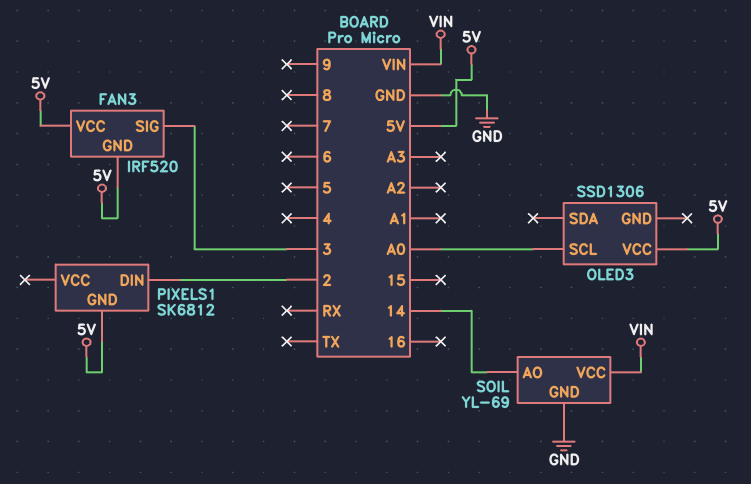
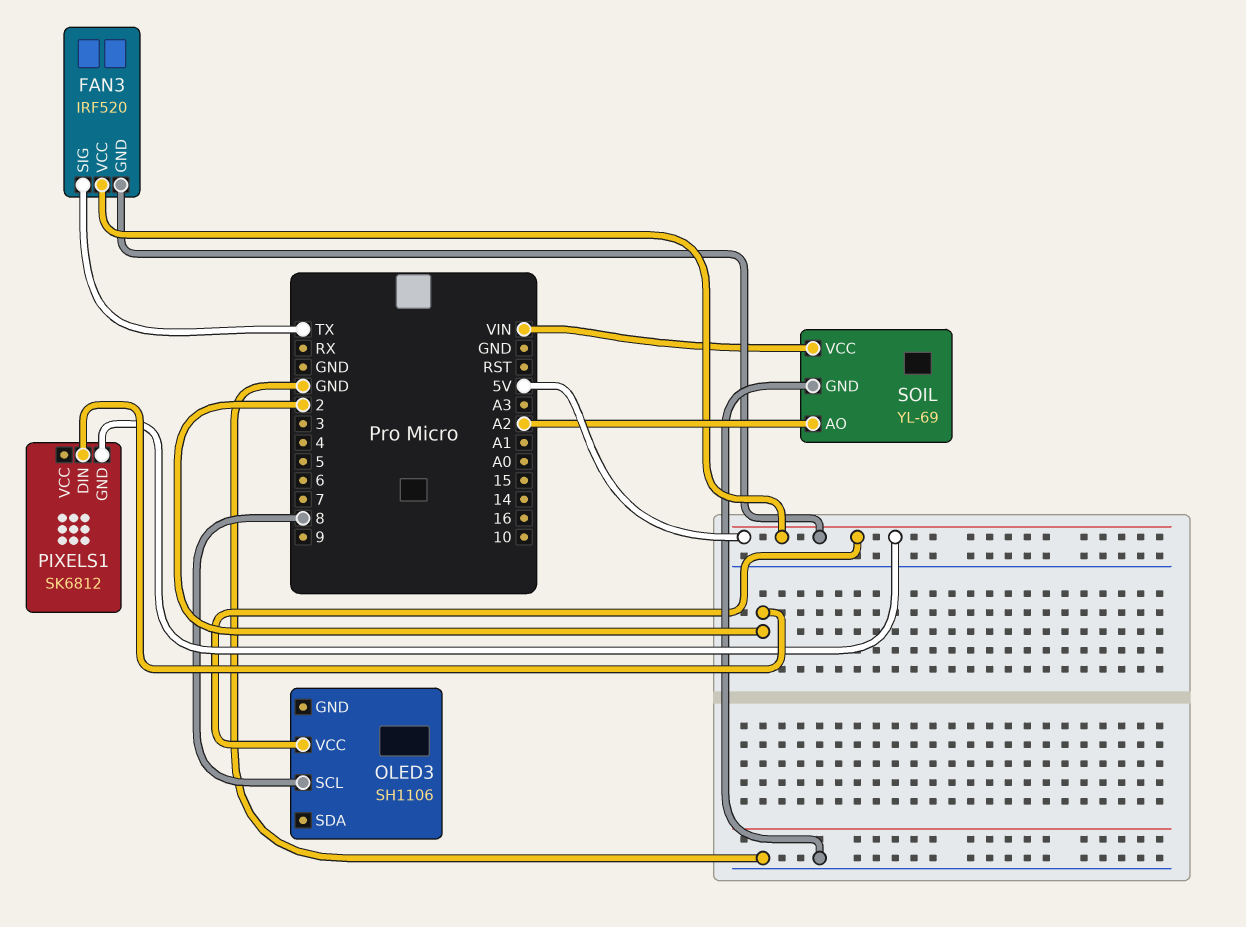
FAN3 pin SIG: 3 -> TX
OLED3: SSD1306 -> SH1106
OLED3 pin SCL: A0 -> 8
SOIL pin AO: 14 -> A2

